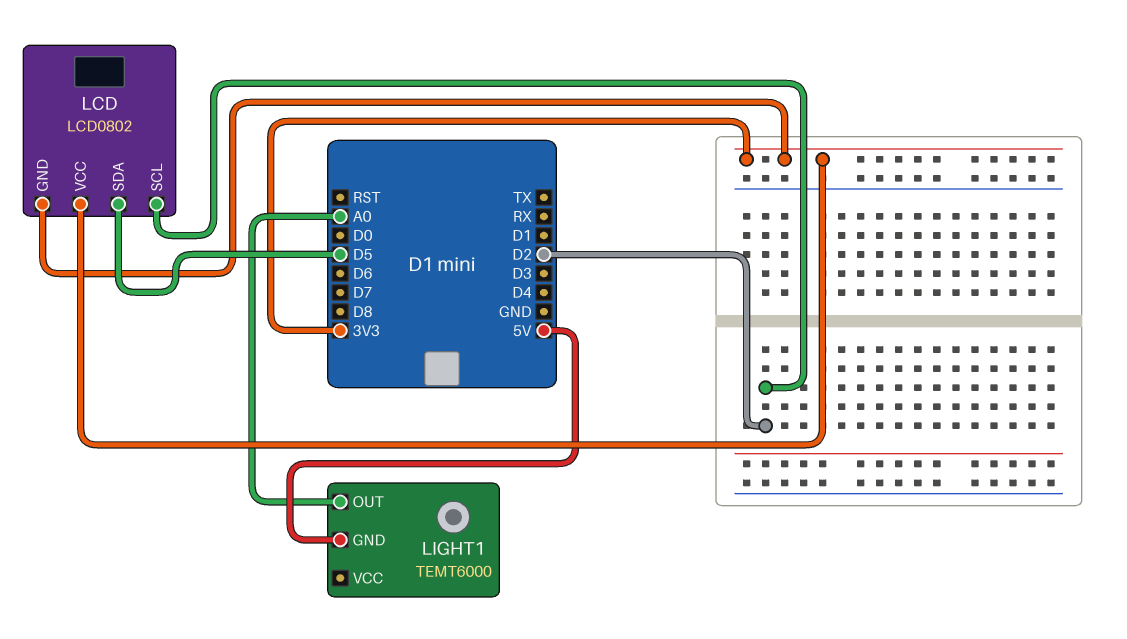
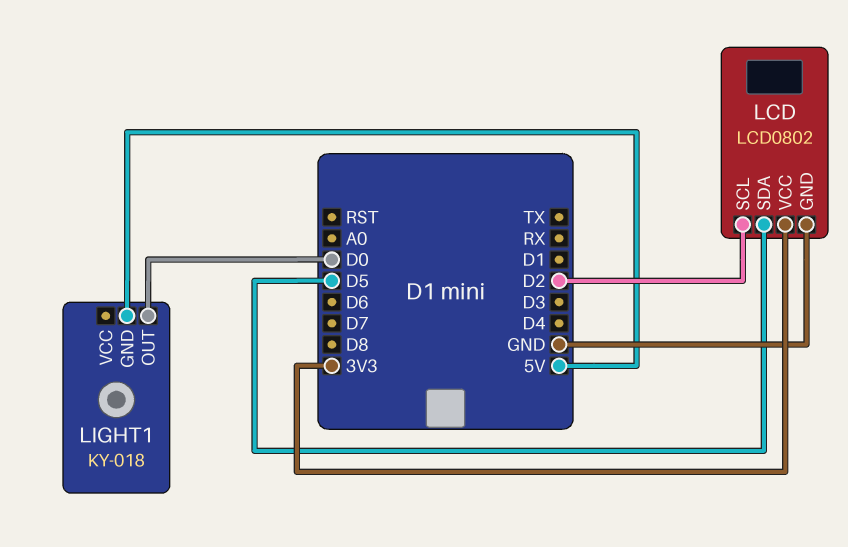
LCD pin GND: 3V3 -> GND
LIGHT1: TEMT6000 -> KY-018
LIGHT1 pin OUT: A0 -> D0

